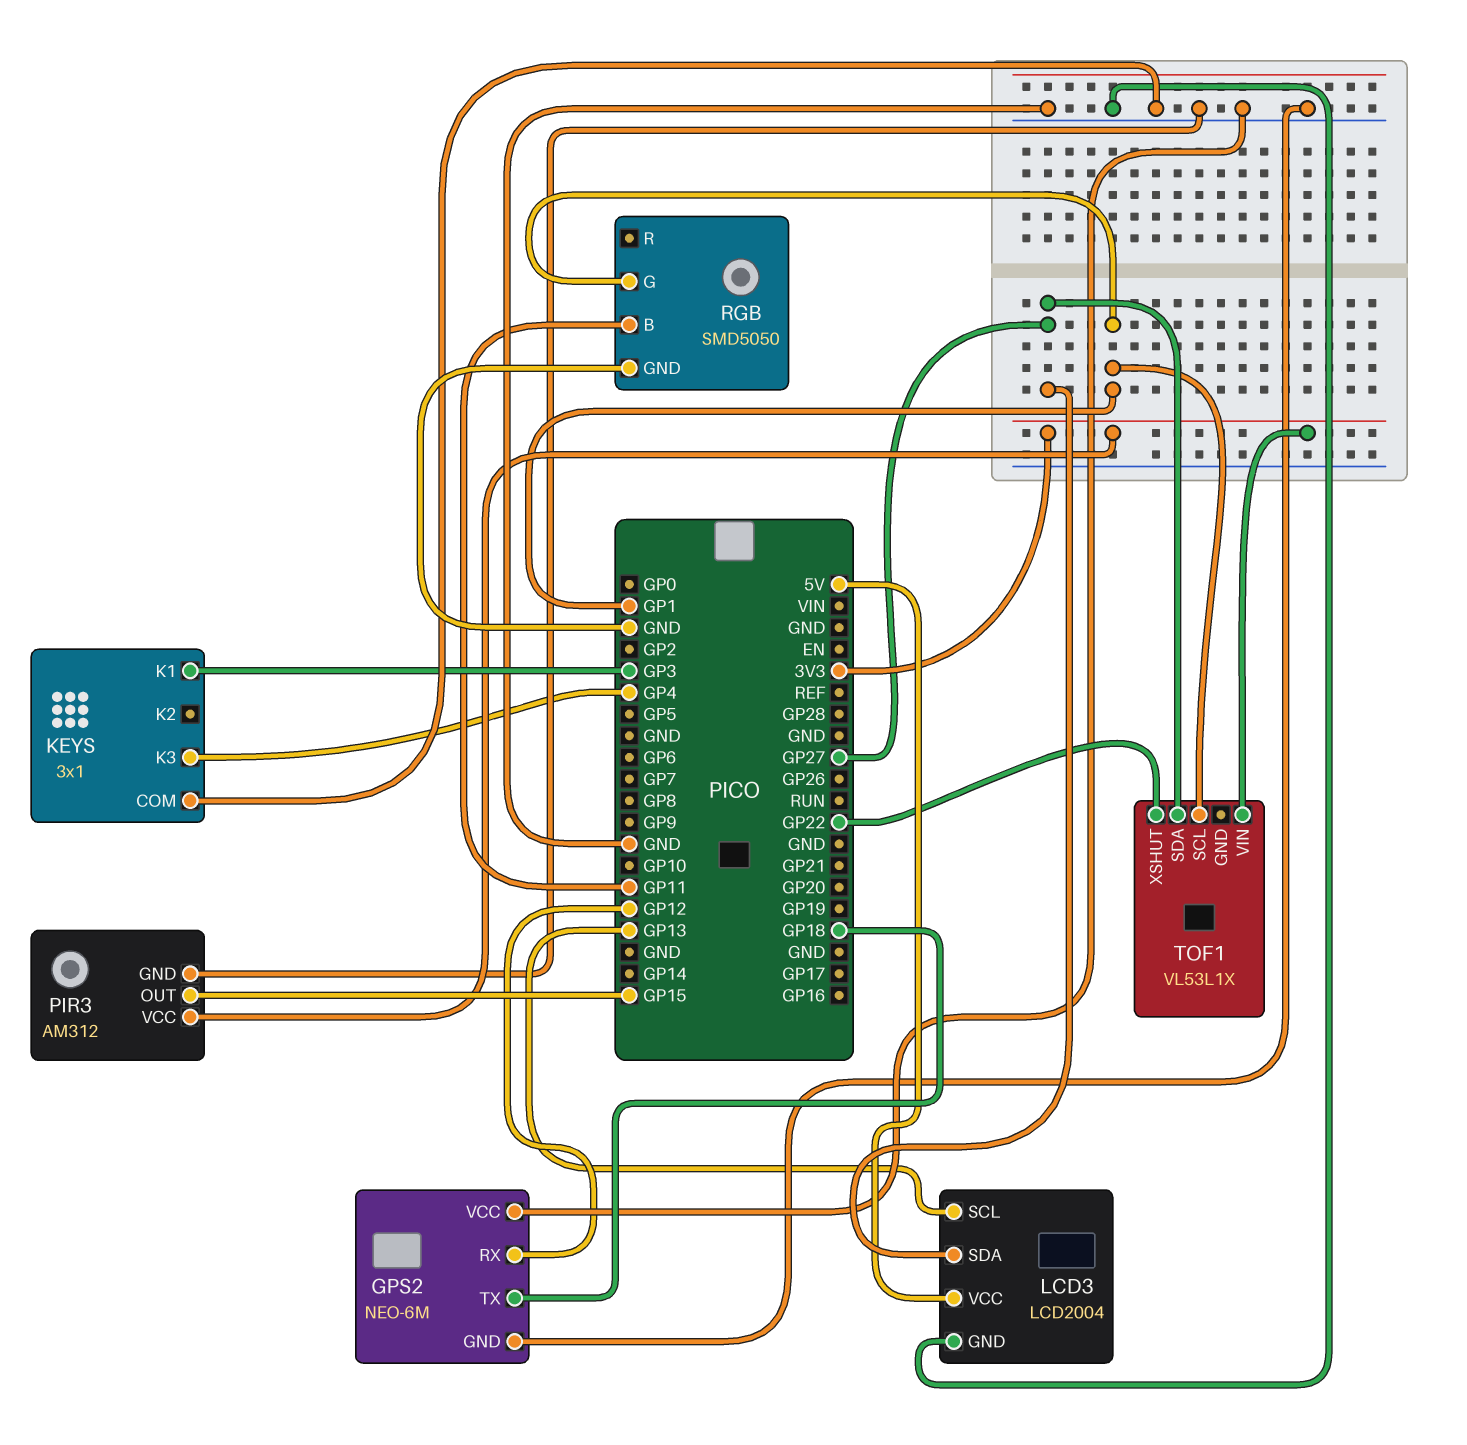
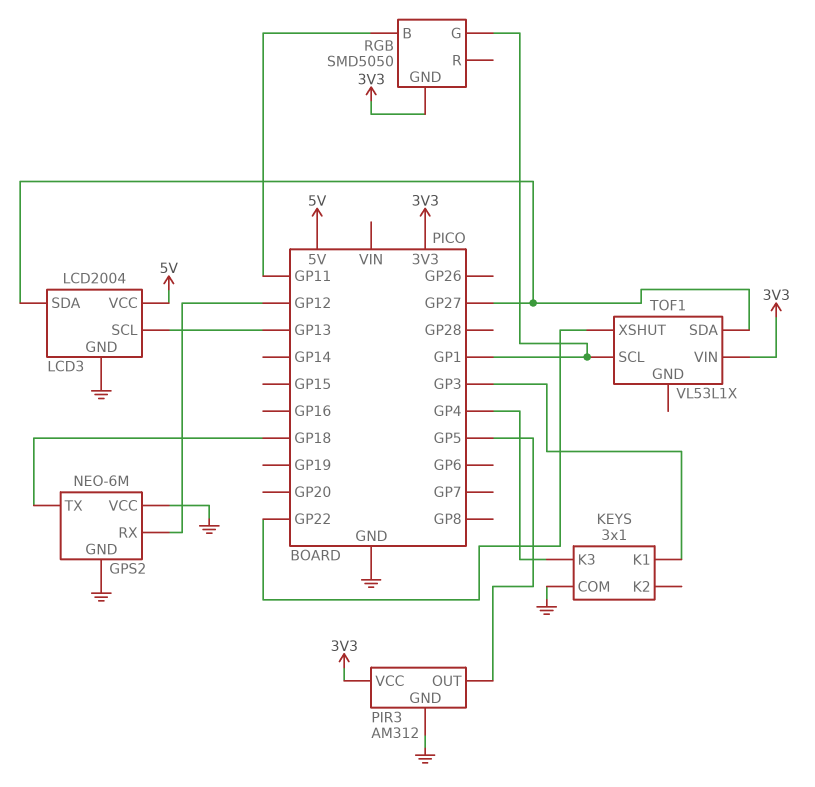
PIR3 pin OUT: GP15 -> GP5
RGB pin GND: GND -> 3V3

